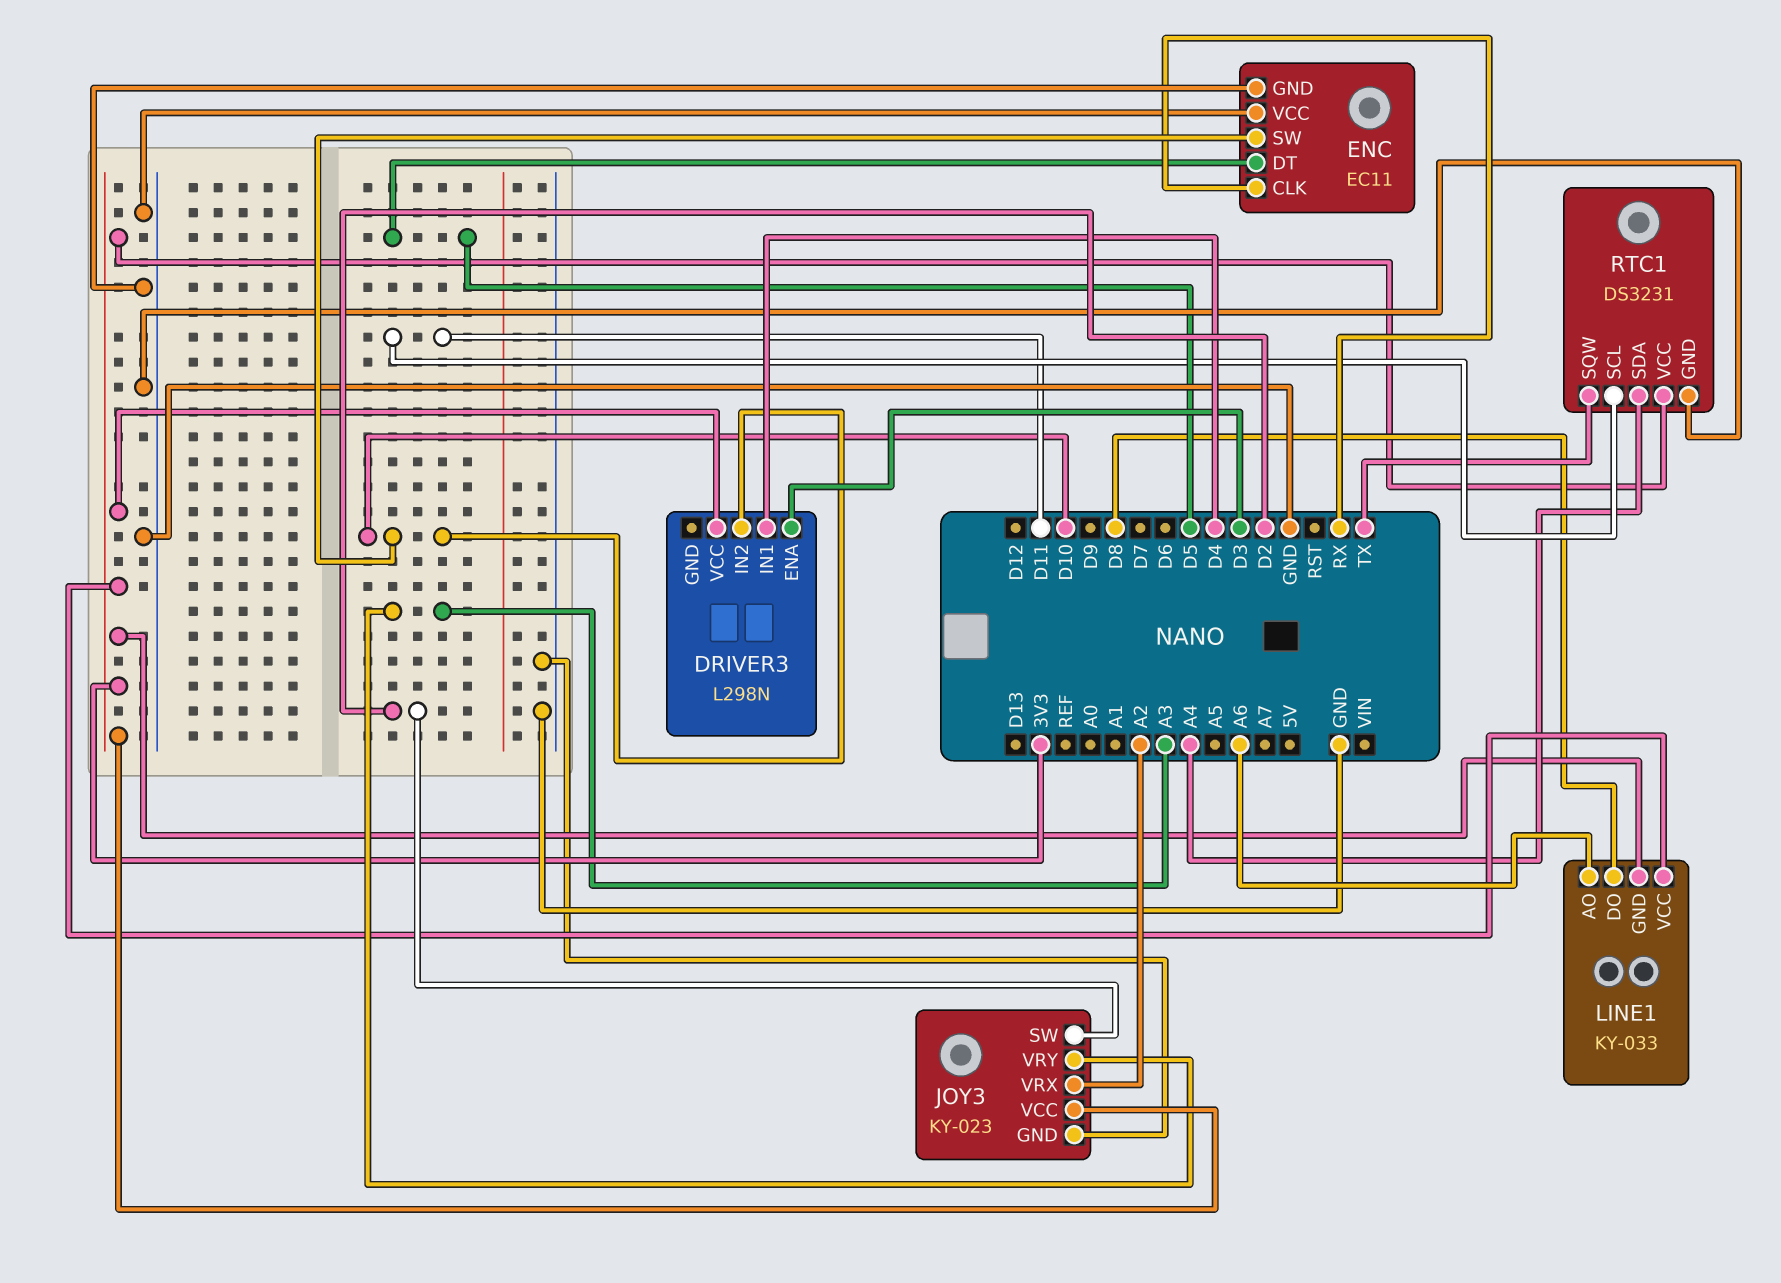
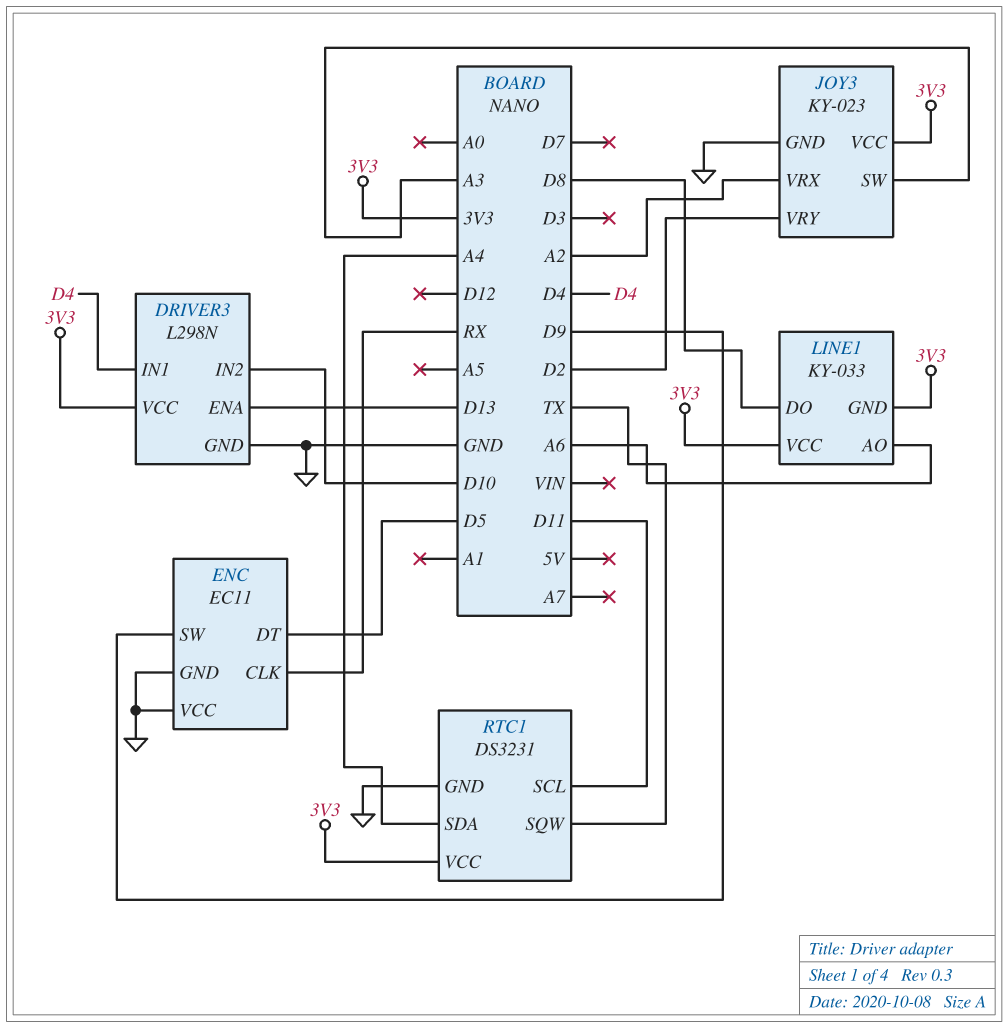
DRIVER3 pin ENA: D3 -> D13
DRIVER3 pin GND: none -> GND
ENC pin SW: D10 -> D9
JOY3 pin SW: D2 -> A3
JOY3 pin VRY: A3 -> D2

